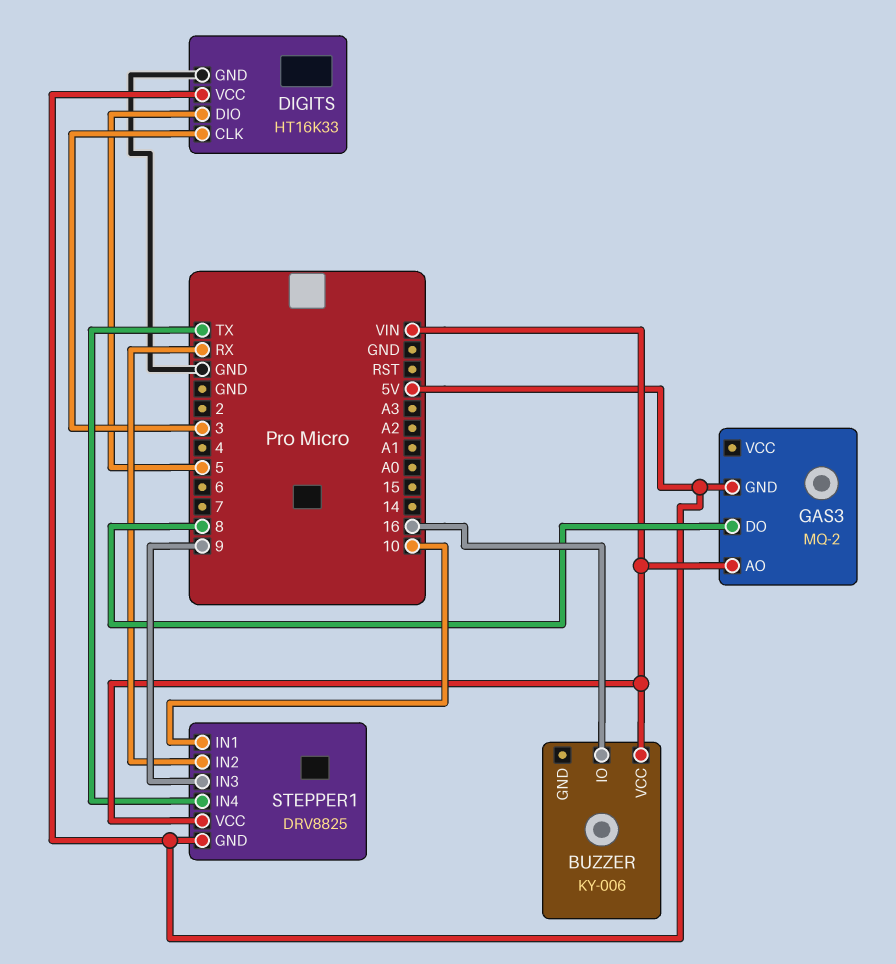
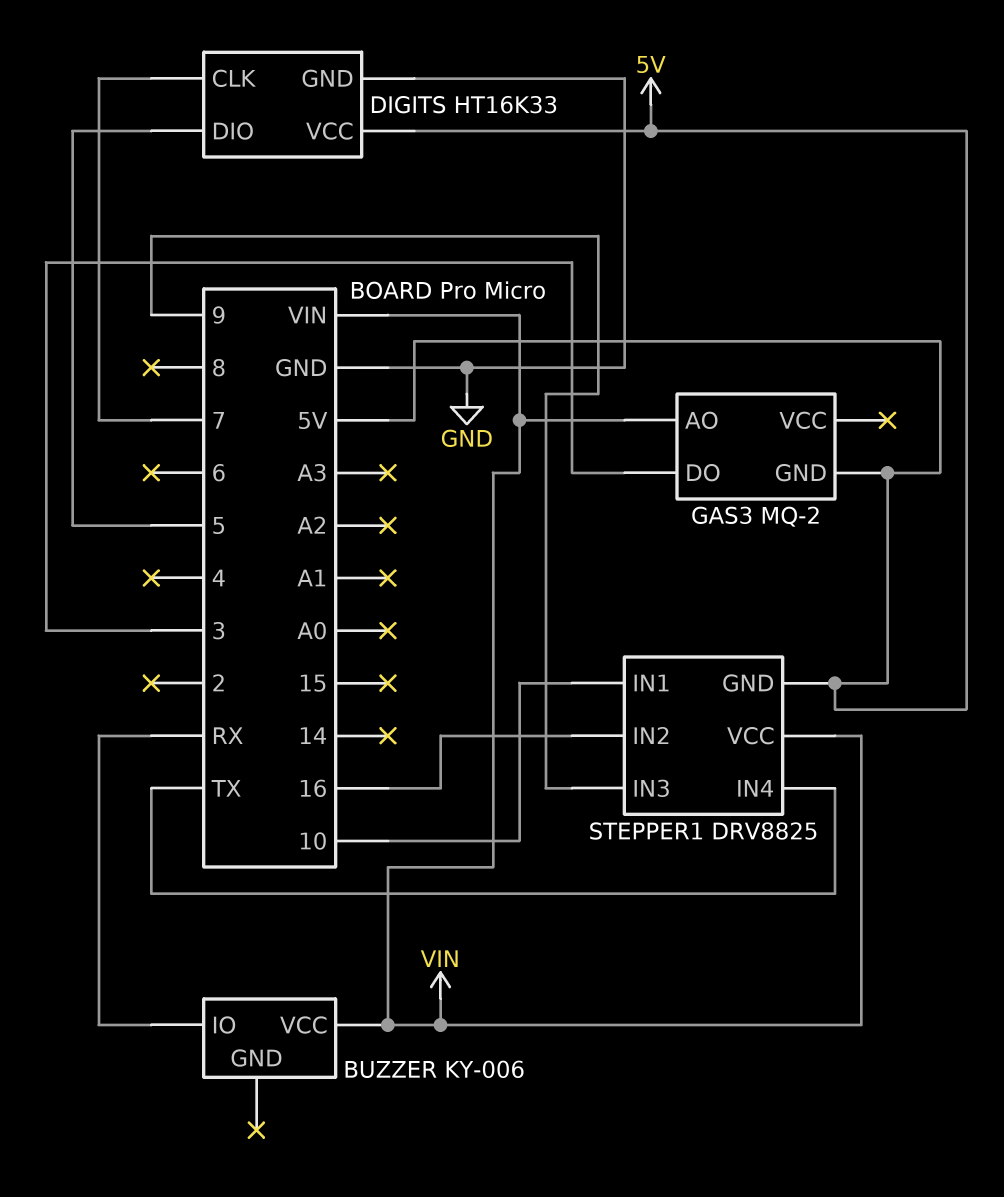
BUZZER pin IO: 16 -> RX
DIGITS pin CLK: 3 -> 7
GAS3 pin DO: 8 -> 3
STEPPER1 pin IN2: RX -> 16

